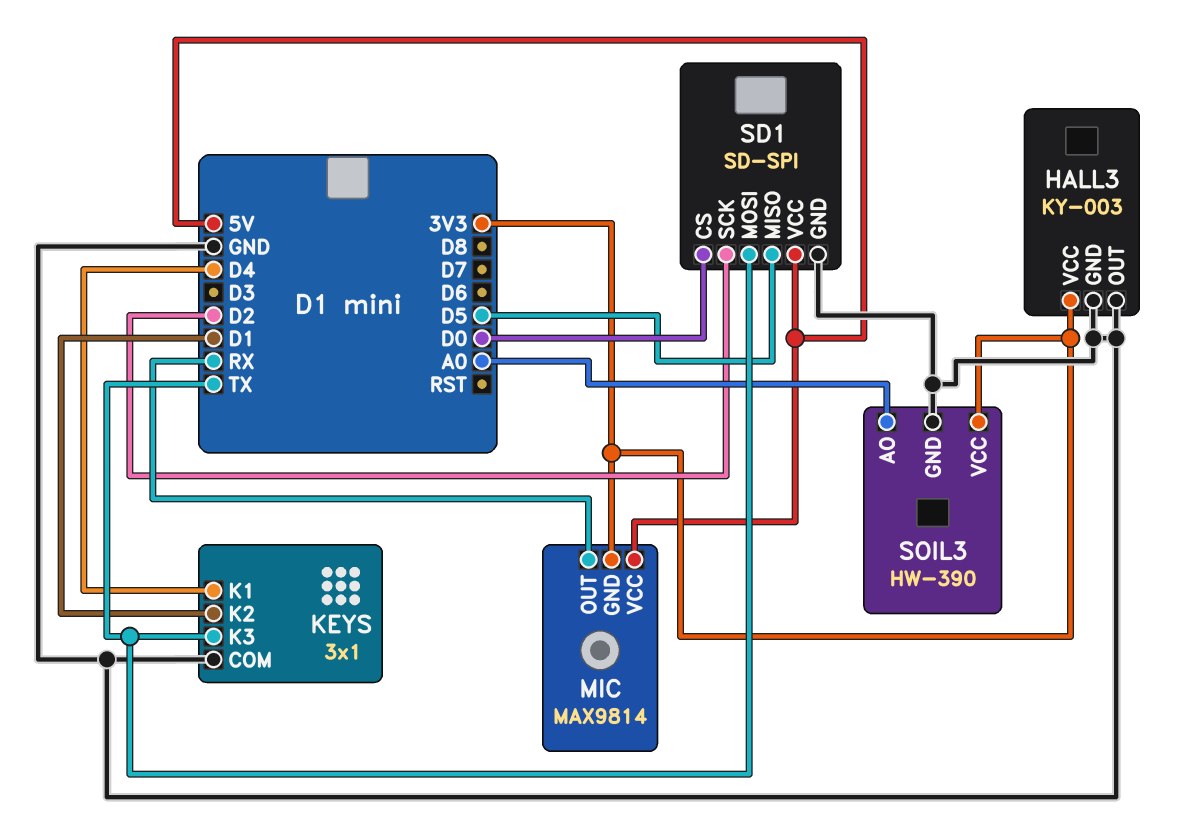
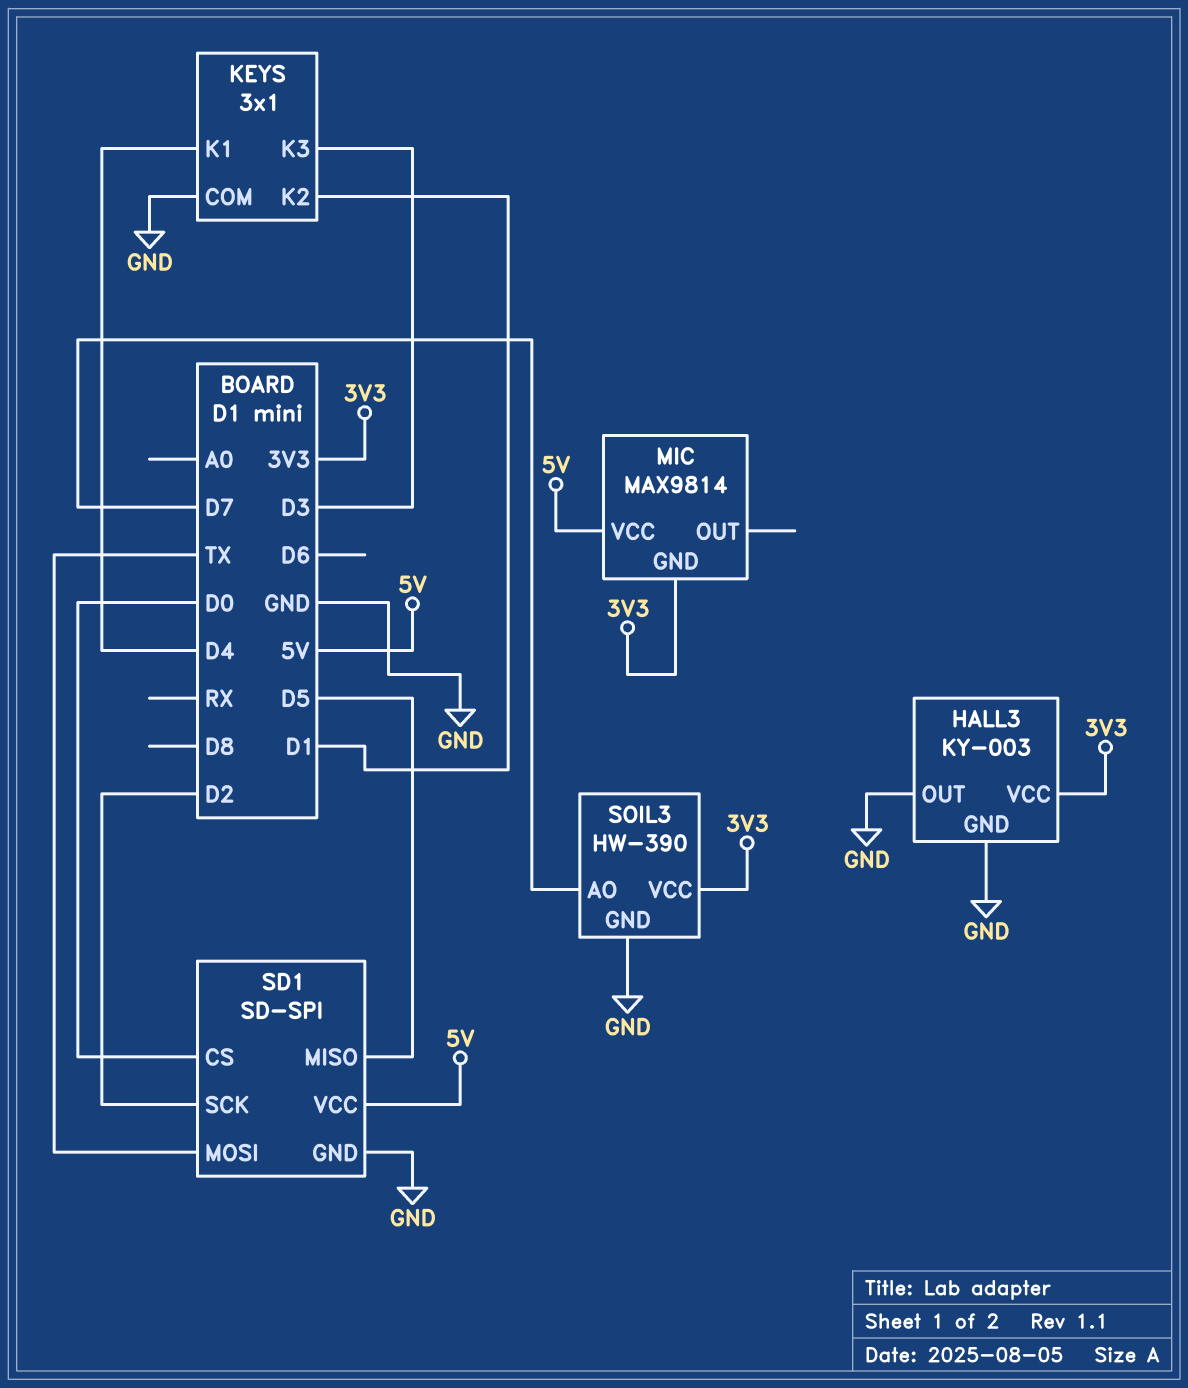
KEYS pin K3: TX -> D3
MIC pin OUT: RX -> none
SOIL3 pin AO: A0 -> D7

